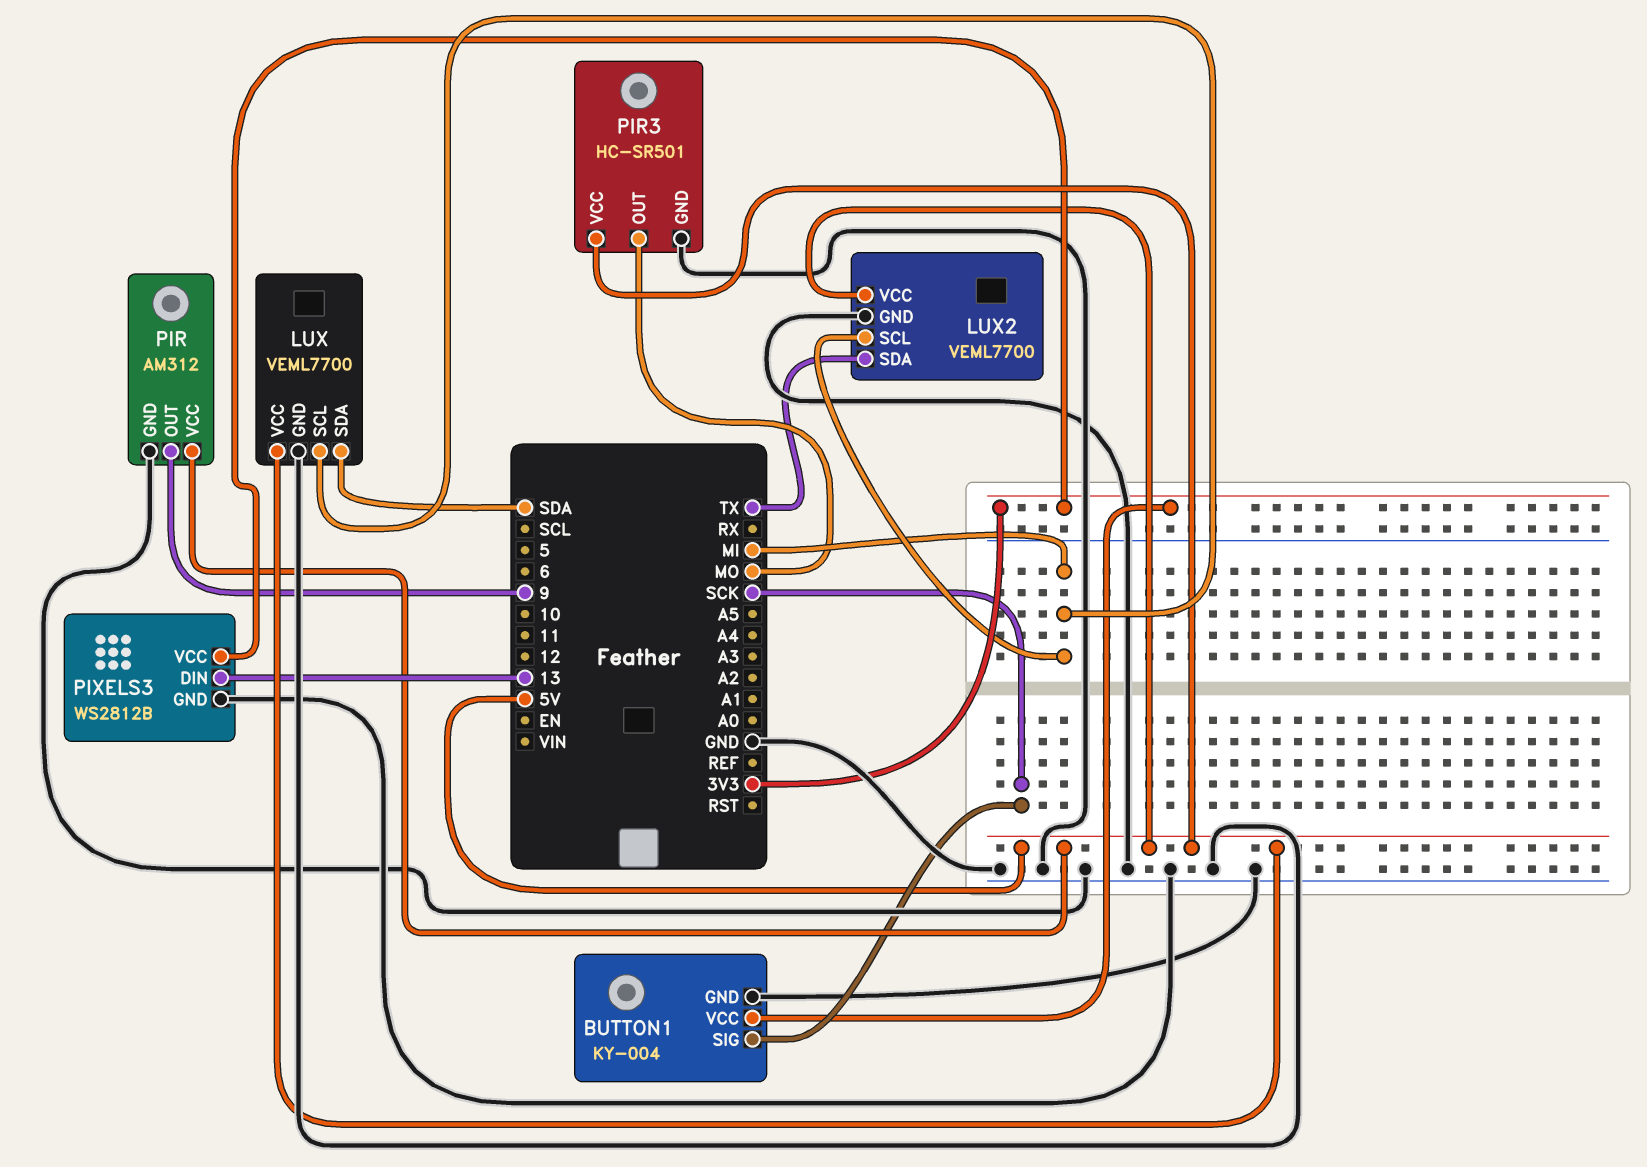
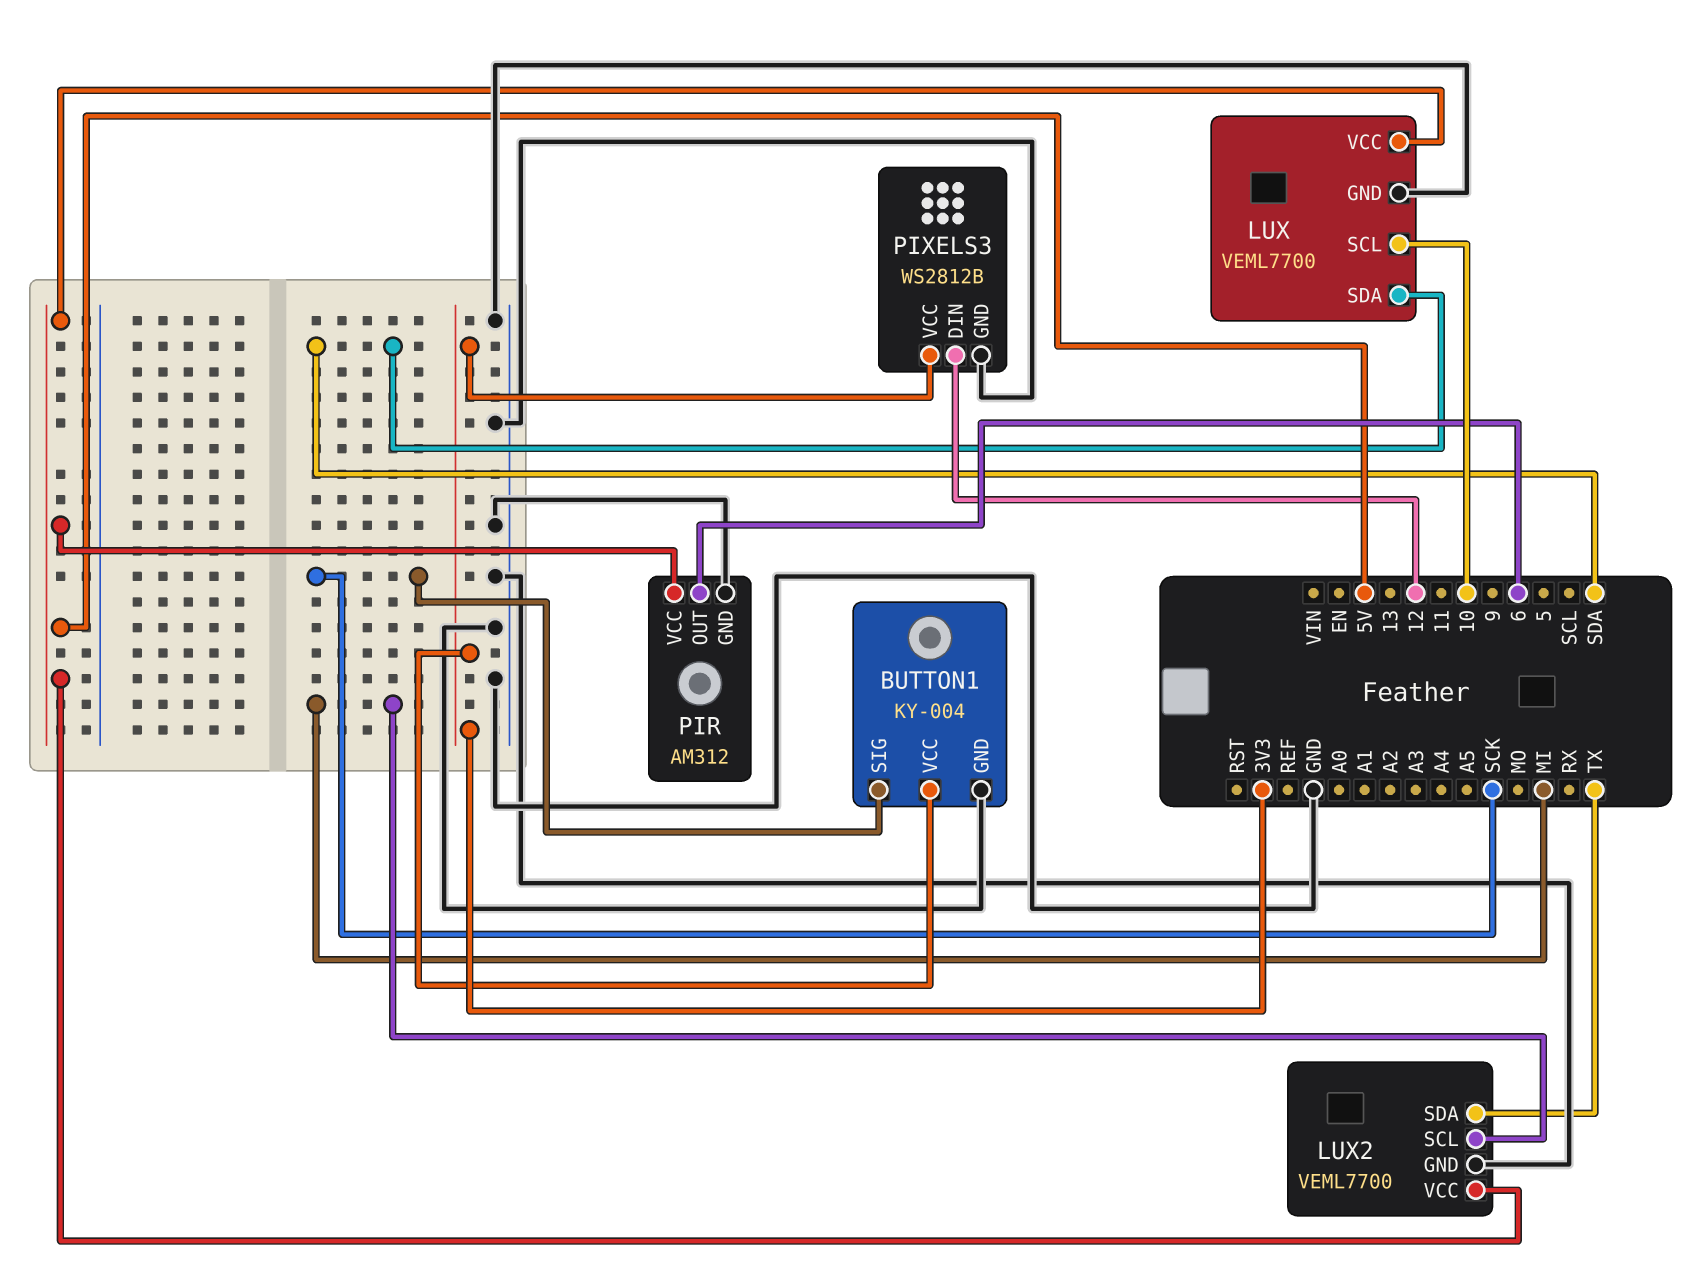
LUX pin SCL: MI -> 10
PIR pin OUT: 9 -> 6
PIR3: HC-SR501 -> none
PIR3 pin GND: GND -> none
PIR3 pin OUT: MO -> none
PIR3 pin VCC: 5V -> none
PIXELS3 pin DIN: 13 -> 12

